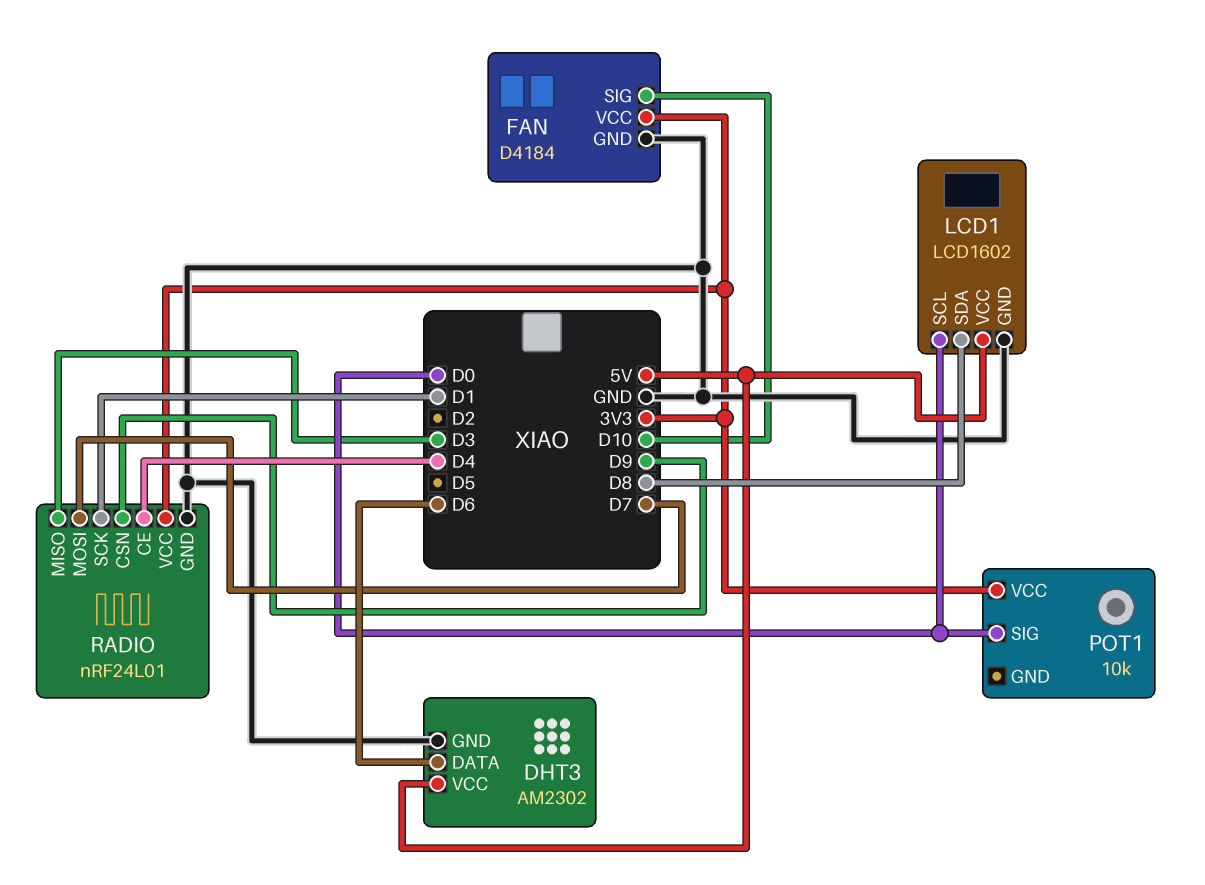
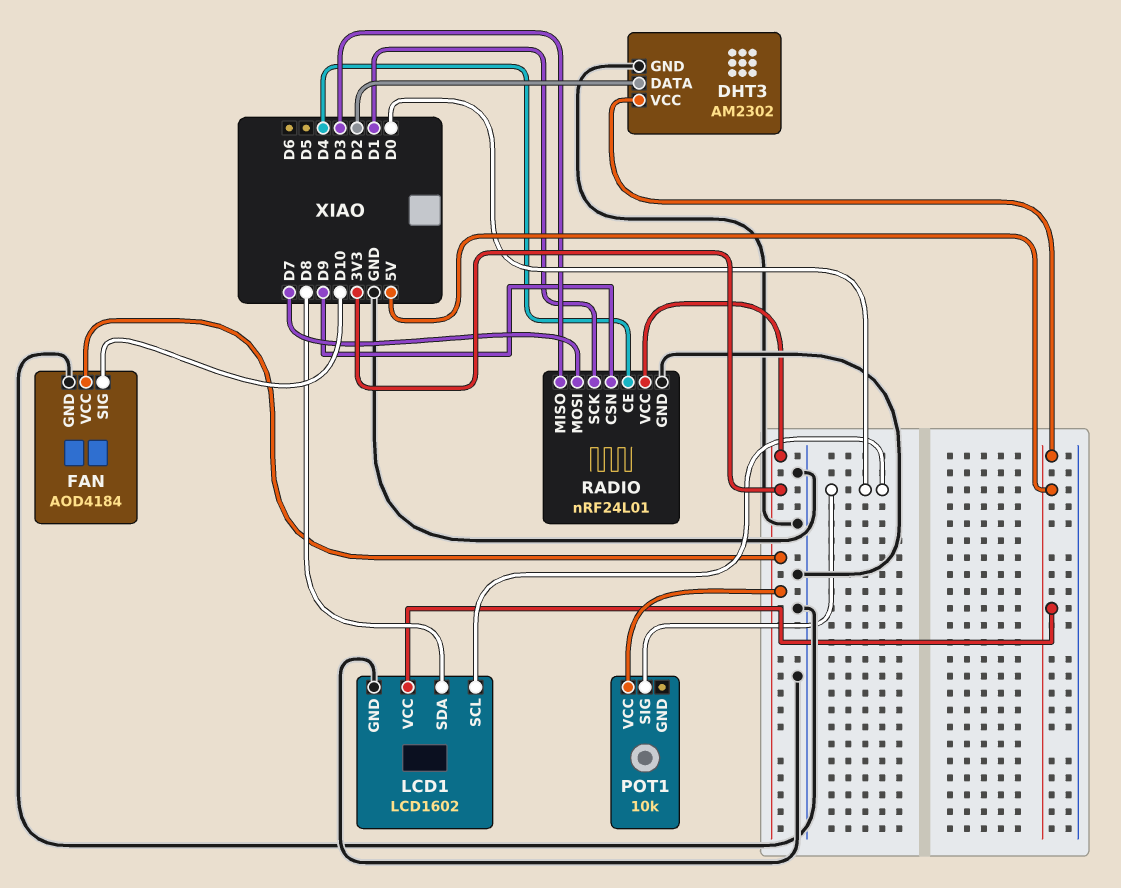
DHT3 pin DATA: D6 -> D2
FAN: D4184 -> AOD4184

